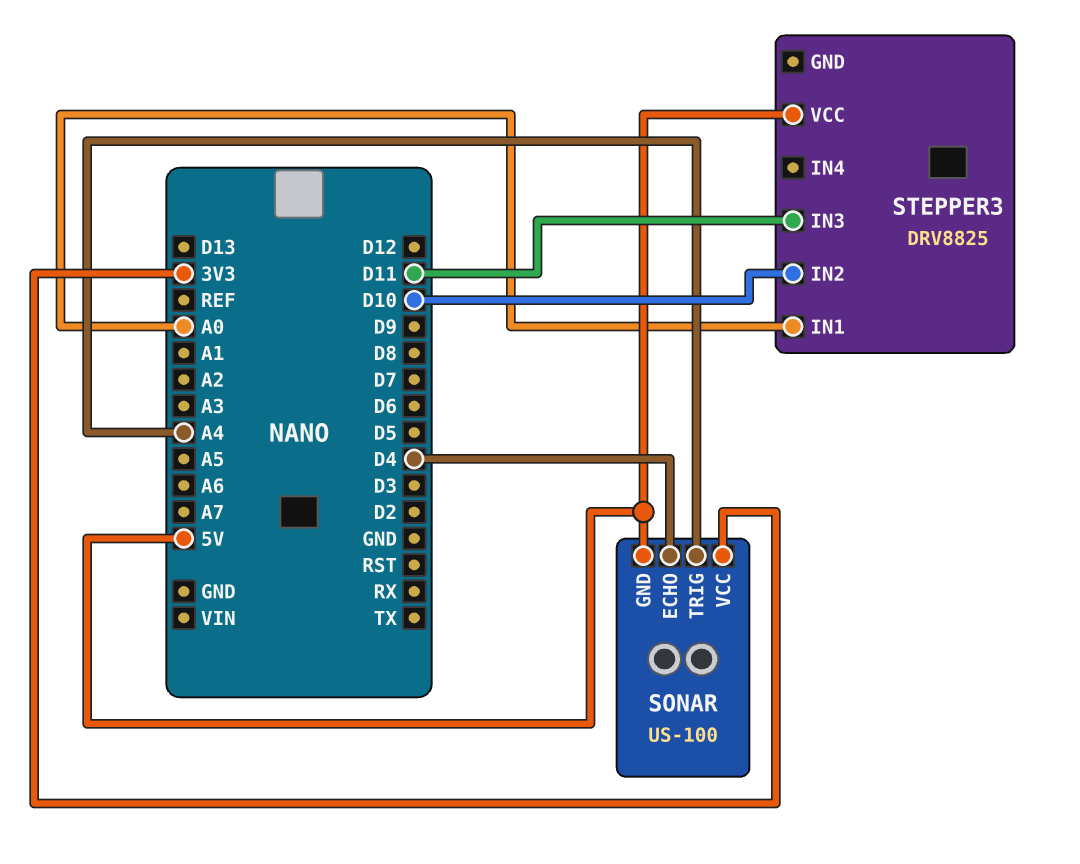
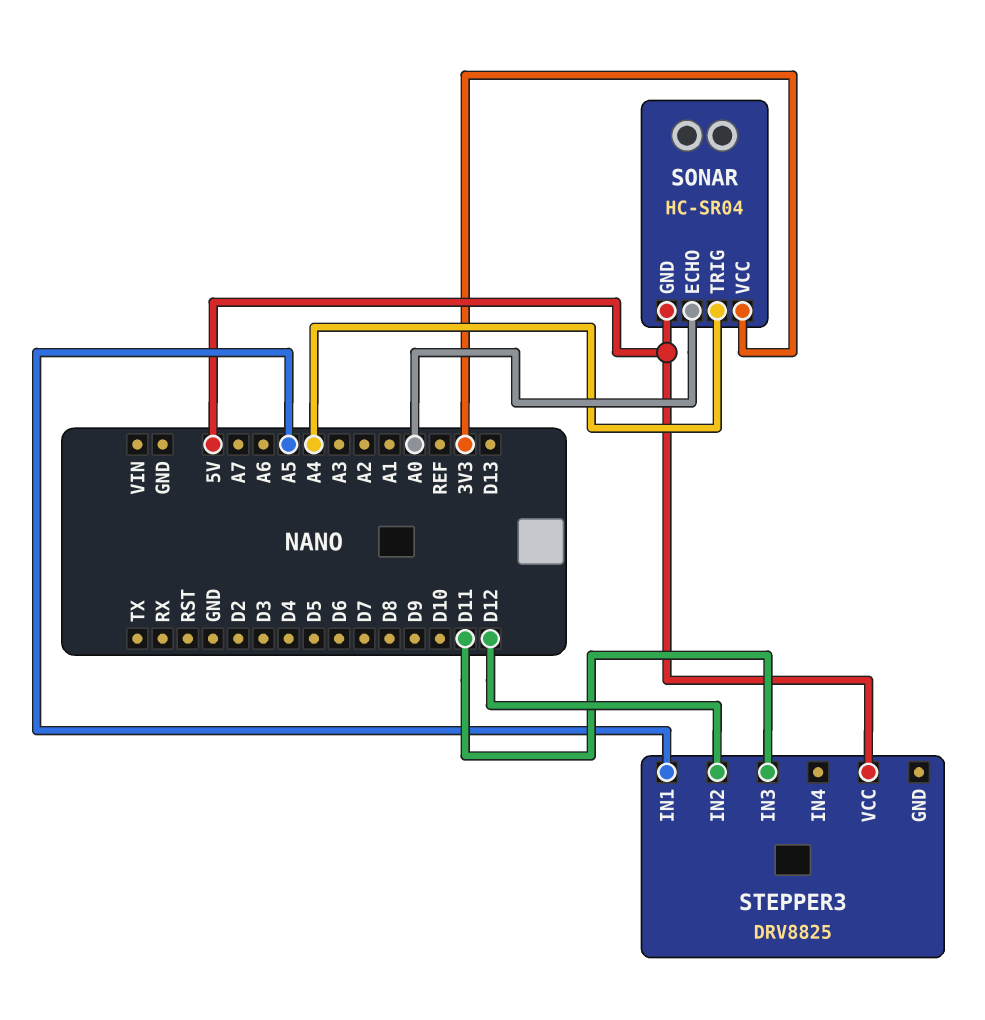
SONAR: US-100 -> HC-SR04
SONAR pin ECHO: D4 -> A0
STEPPER3 pin IN1: A0 -> A5
STEPPER3 pin IN2: D10 -> D12

